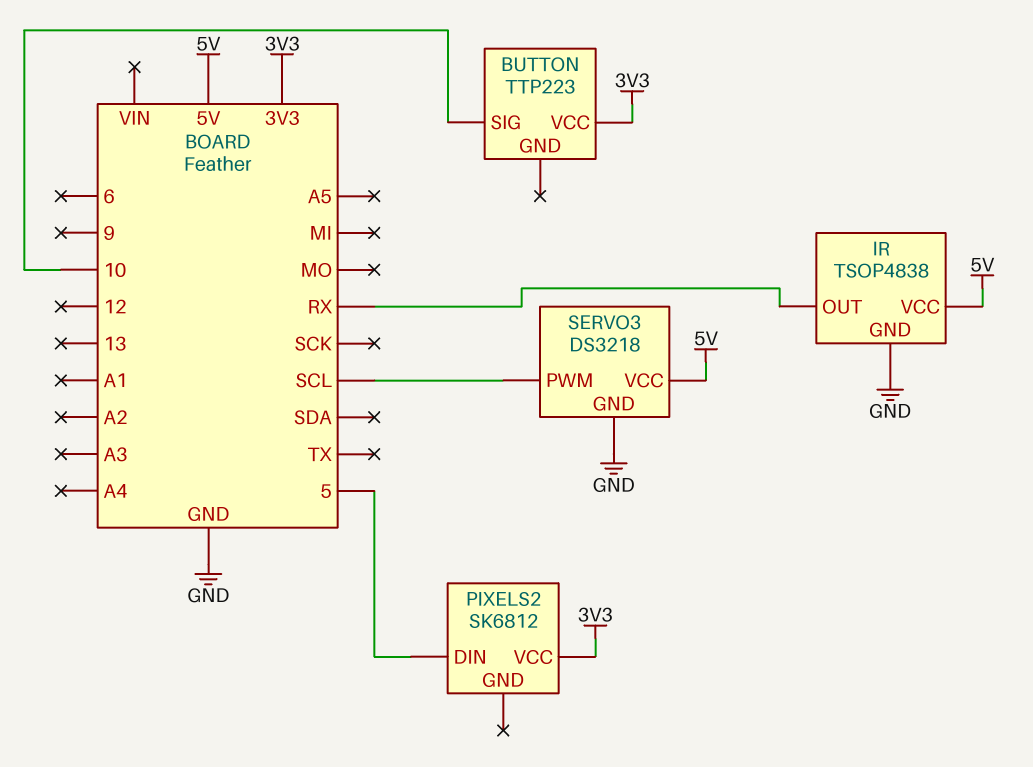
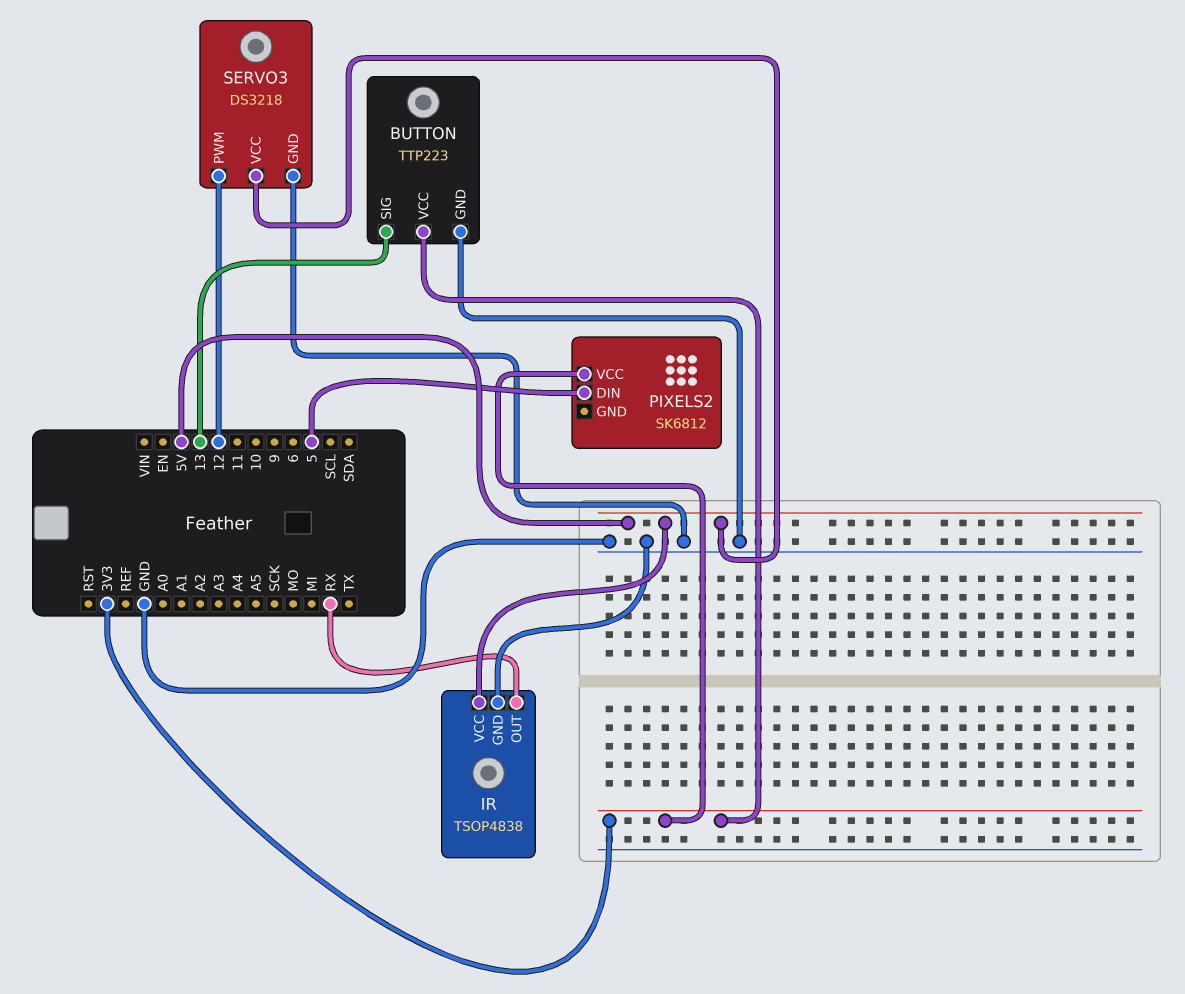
BUTTON pin GND: none -> GND
BUTTON pin SIG: 10 -> 13
SERVO3 pin PWM: SCL -> 12

